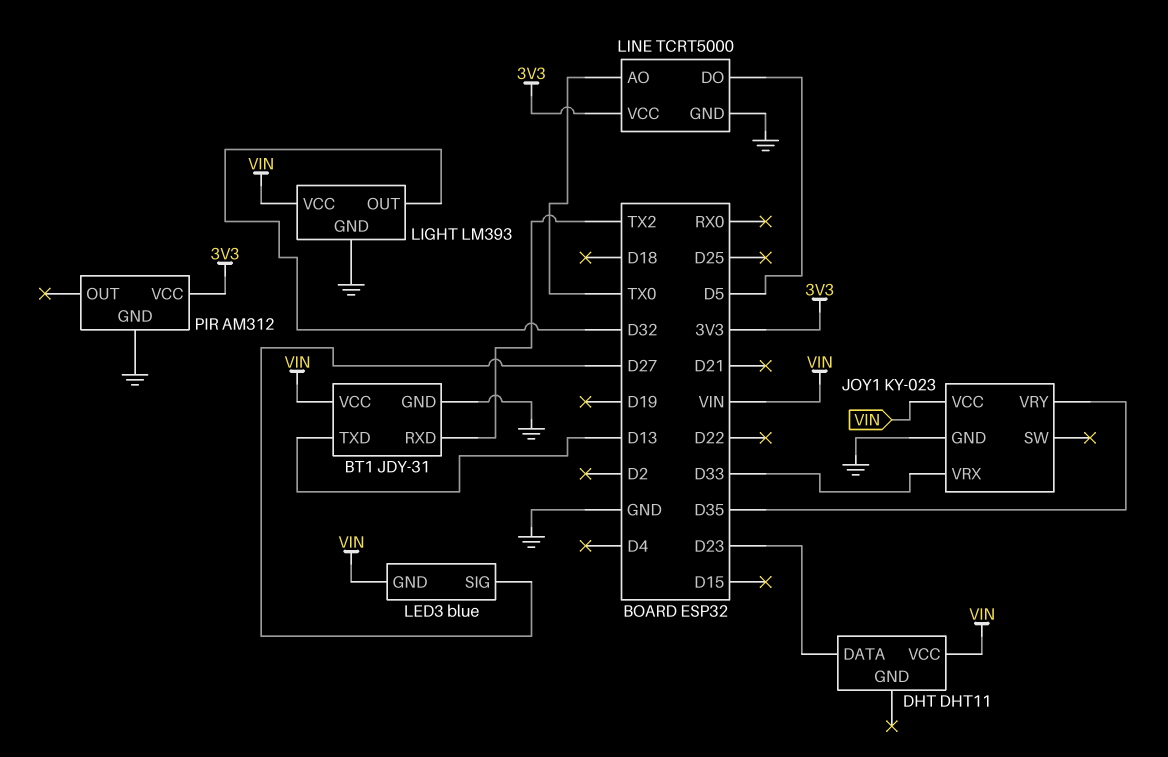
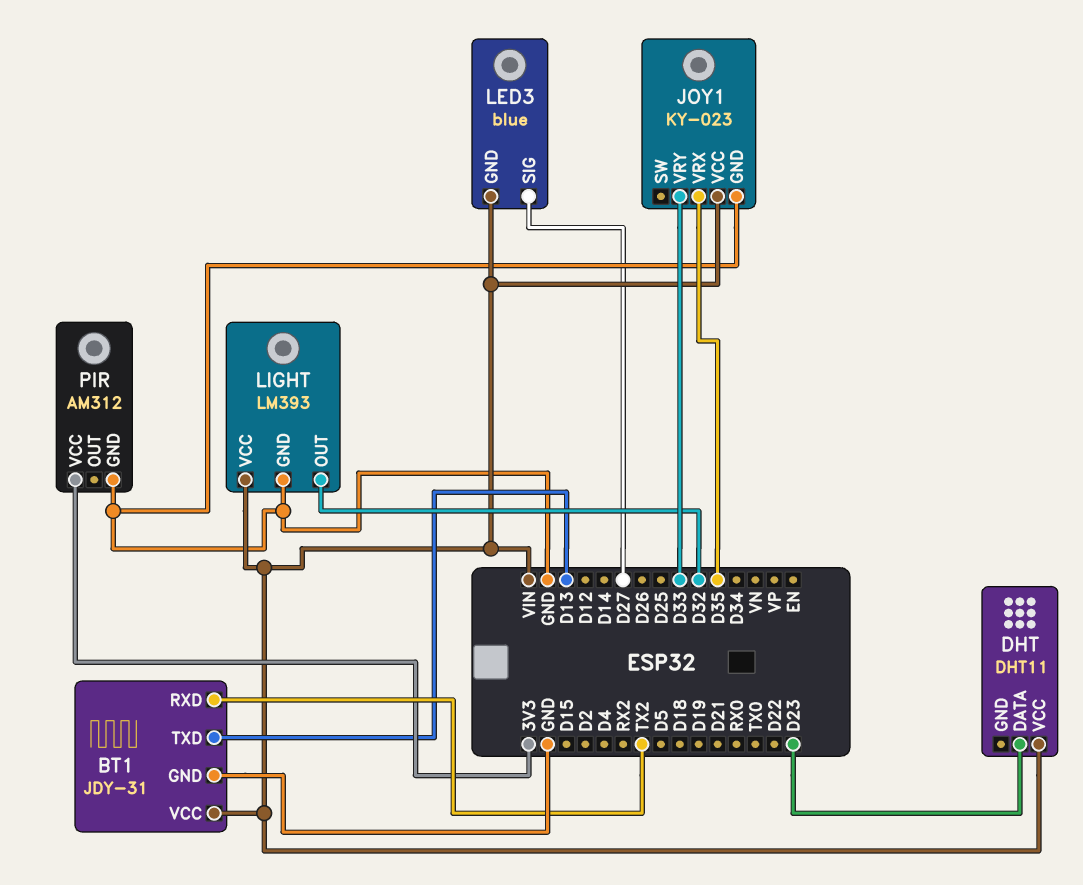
JOY1 pin VRX: D33 -> D35
JOY1 pin VRY: D35 -> D33
LINE: TCRT5000 -> none
LINE pin AO: TX0 -> none
LINE pin DO: D5 -> none
LINE pin GND: GND -> none
LINE pin VCC: 3V3 -> none

